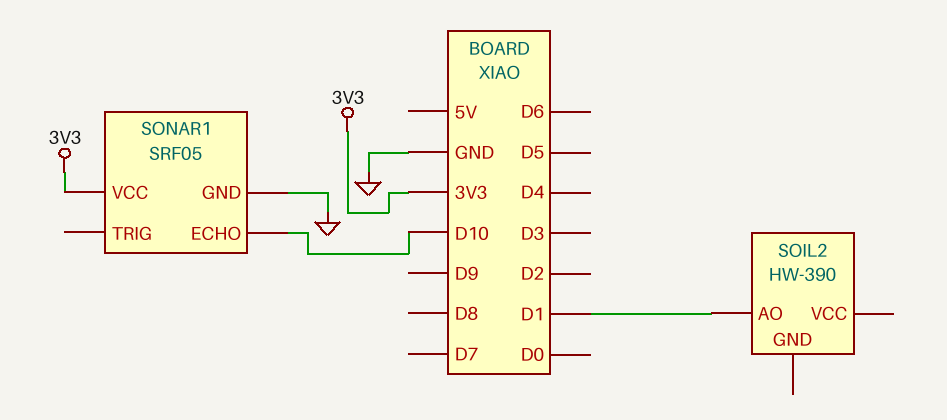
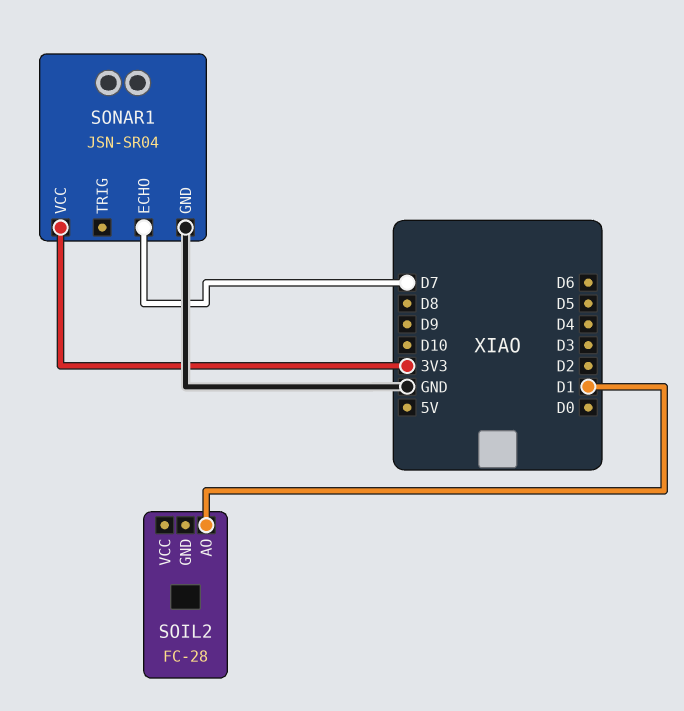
SOIL2: HW-390 -> FC-28
SONAR1: SRF05 -> JSN-SR04
SONAR1 pin ECHO: D10 -> D7

